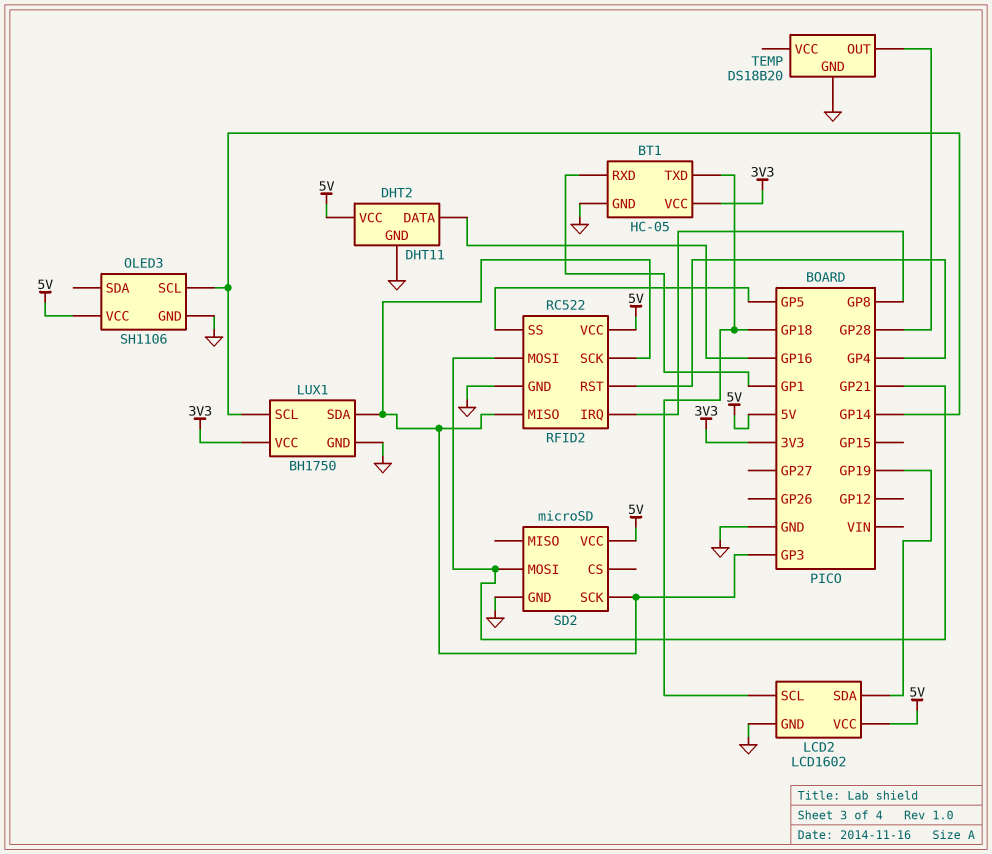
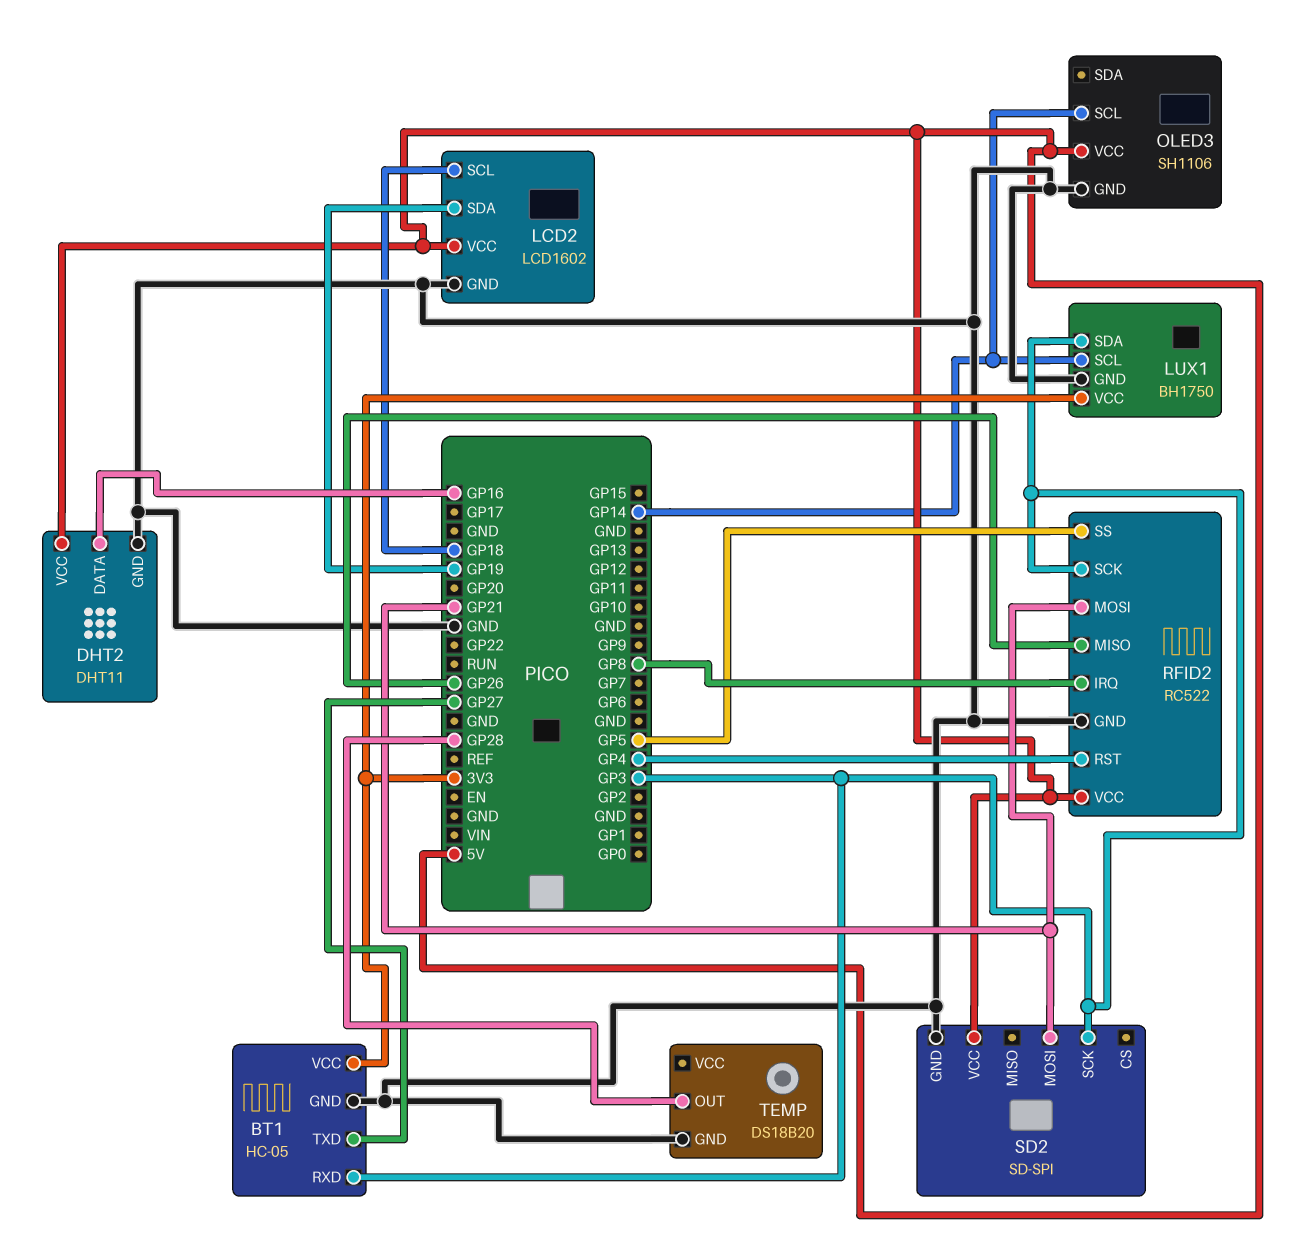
BT1 pin RXD: GP1 -> GP3
BT1 pin TXD: GP18 -> GP27
RFID2 pin MISO: GP3 -> GP26
SD2: microSD -> SD-SPI

